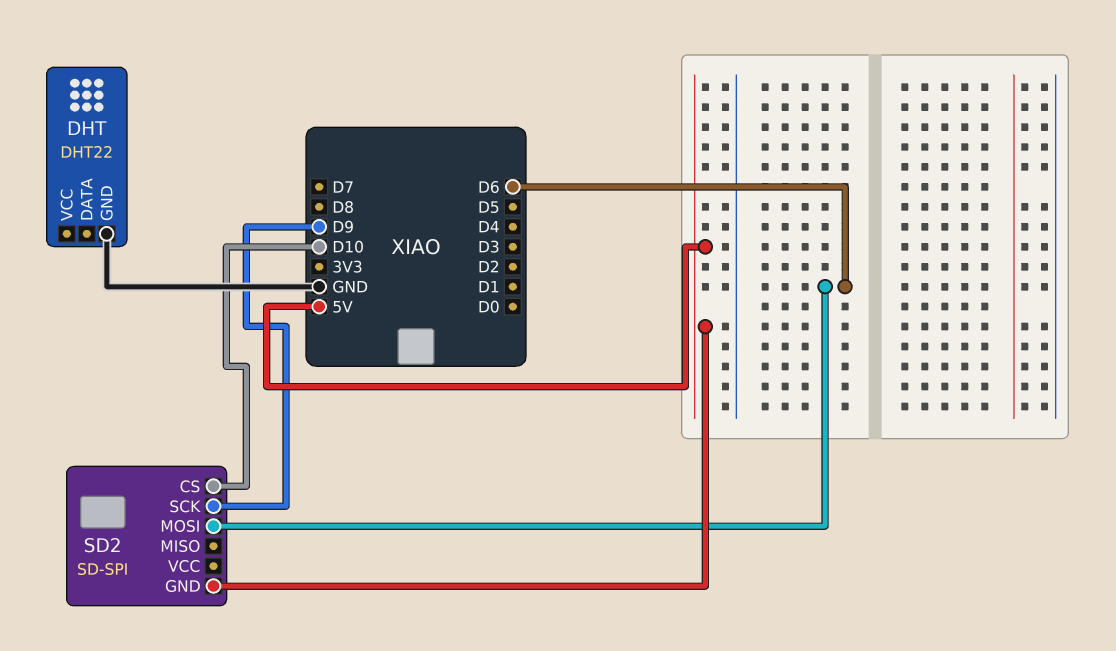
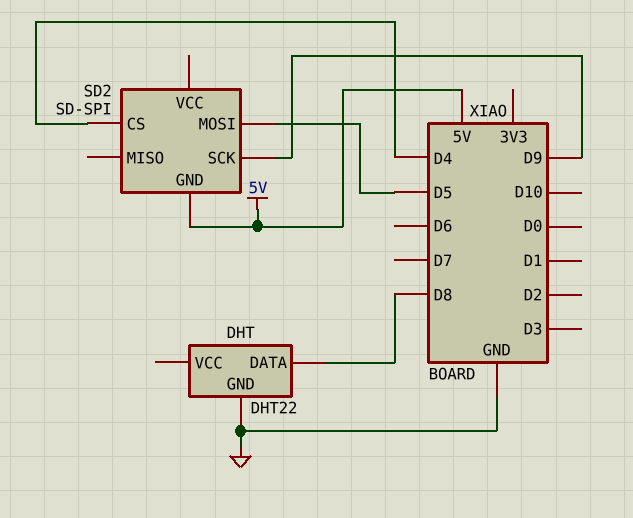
DHT pin DATA: none -> D8
SD2 pin CS: D10 -> D4
SD2 pin MOSI: D6 -> D5

